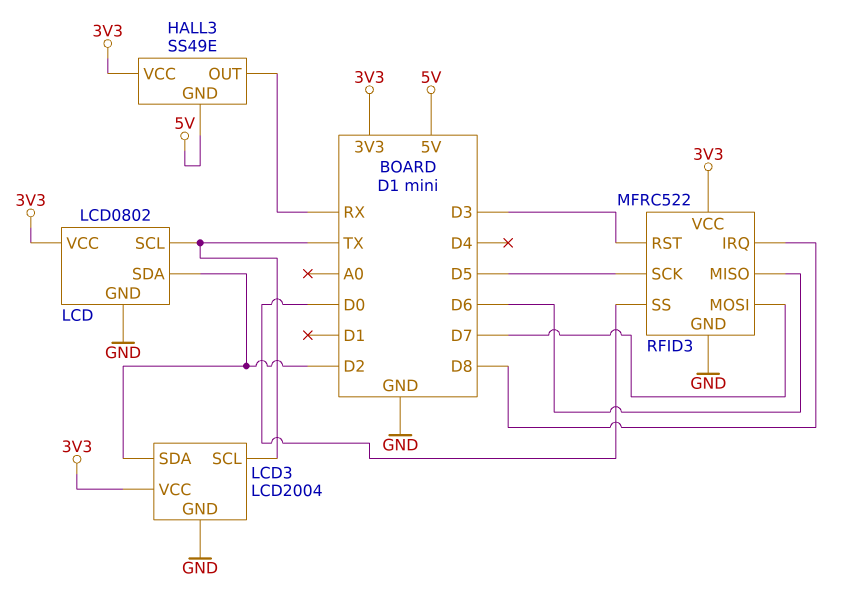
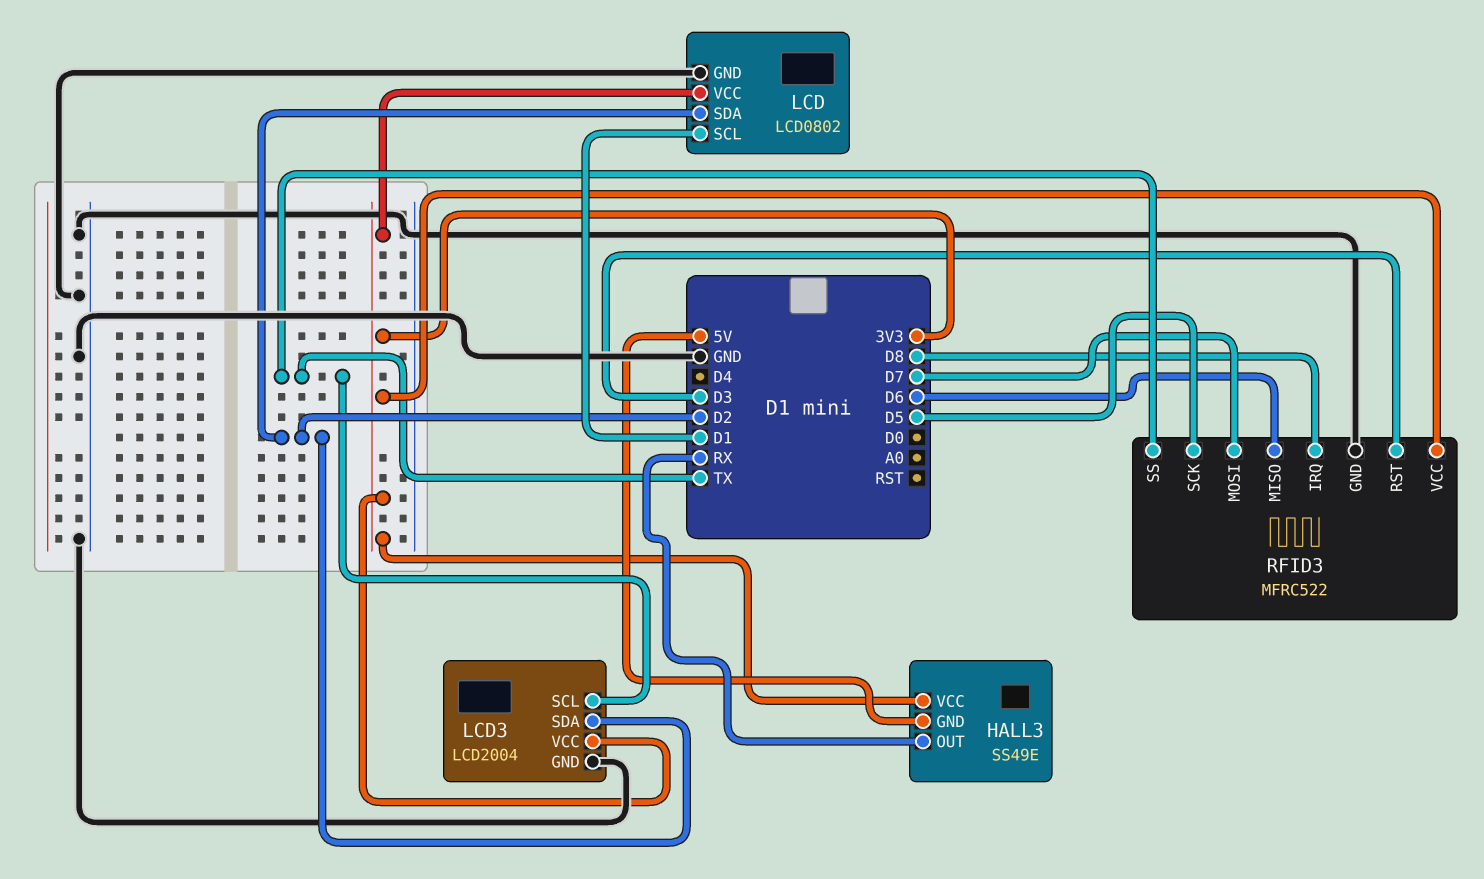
LCD pin SCL: TX -> D1
RFID3 pin SS: D0 -> TX

